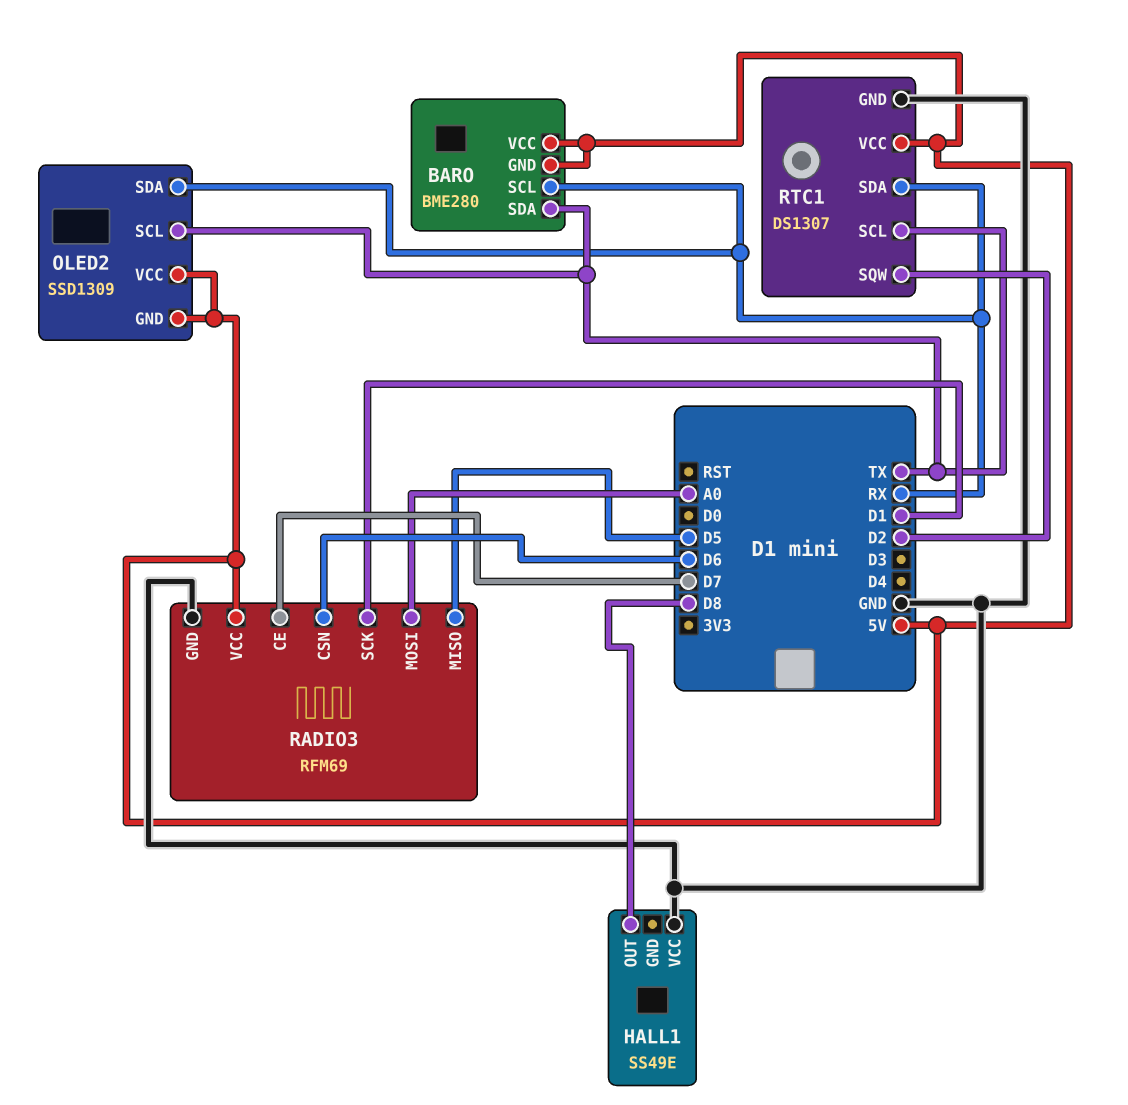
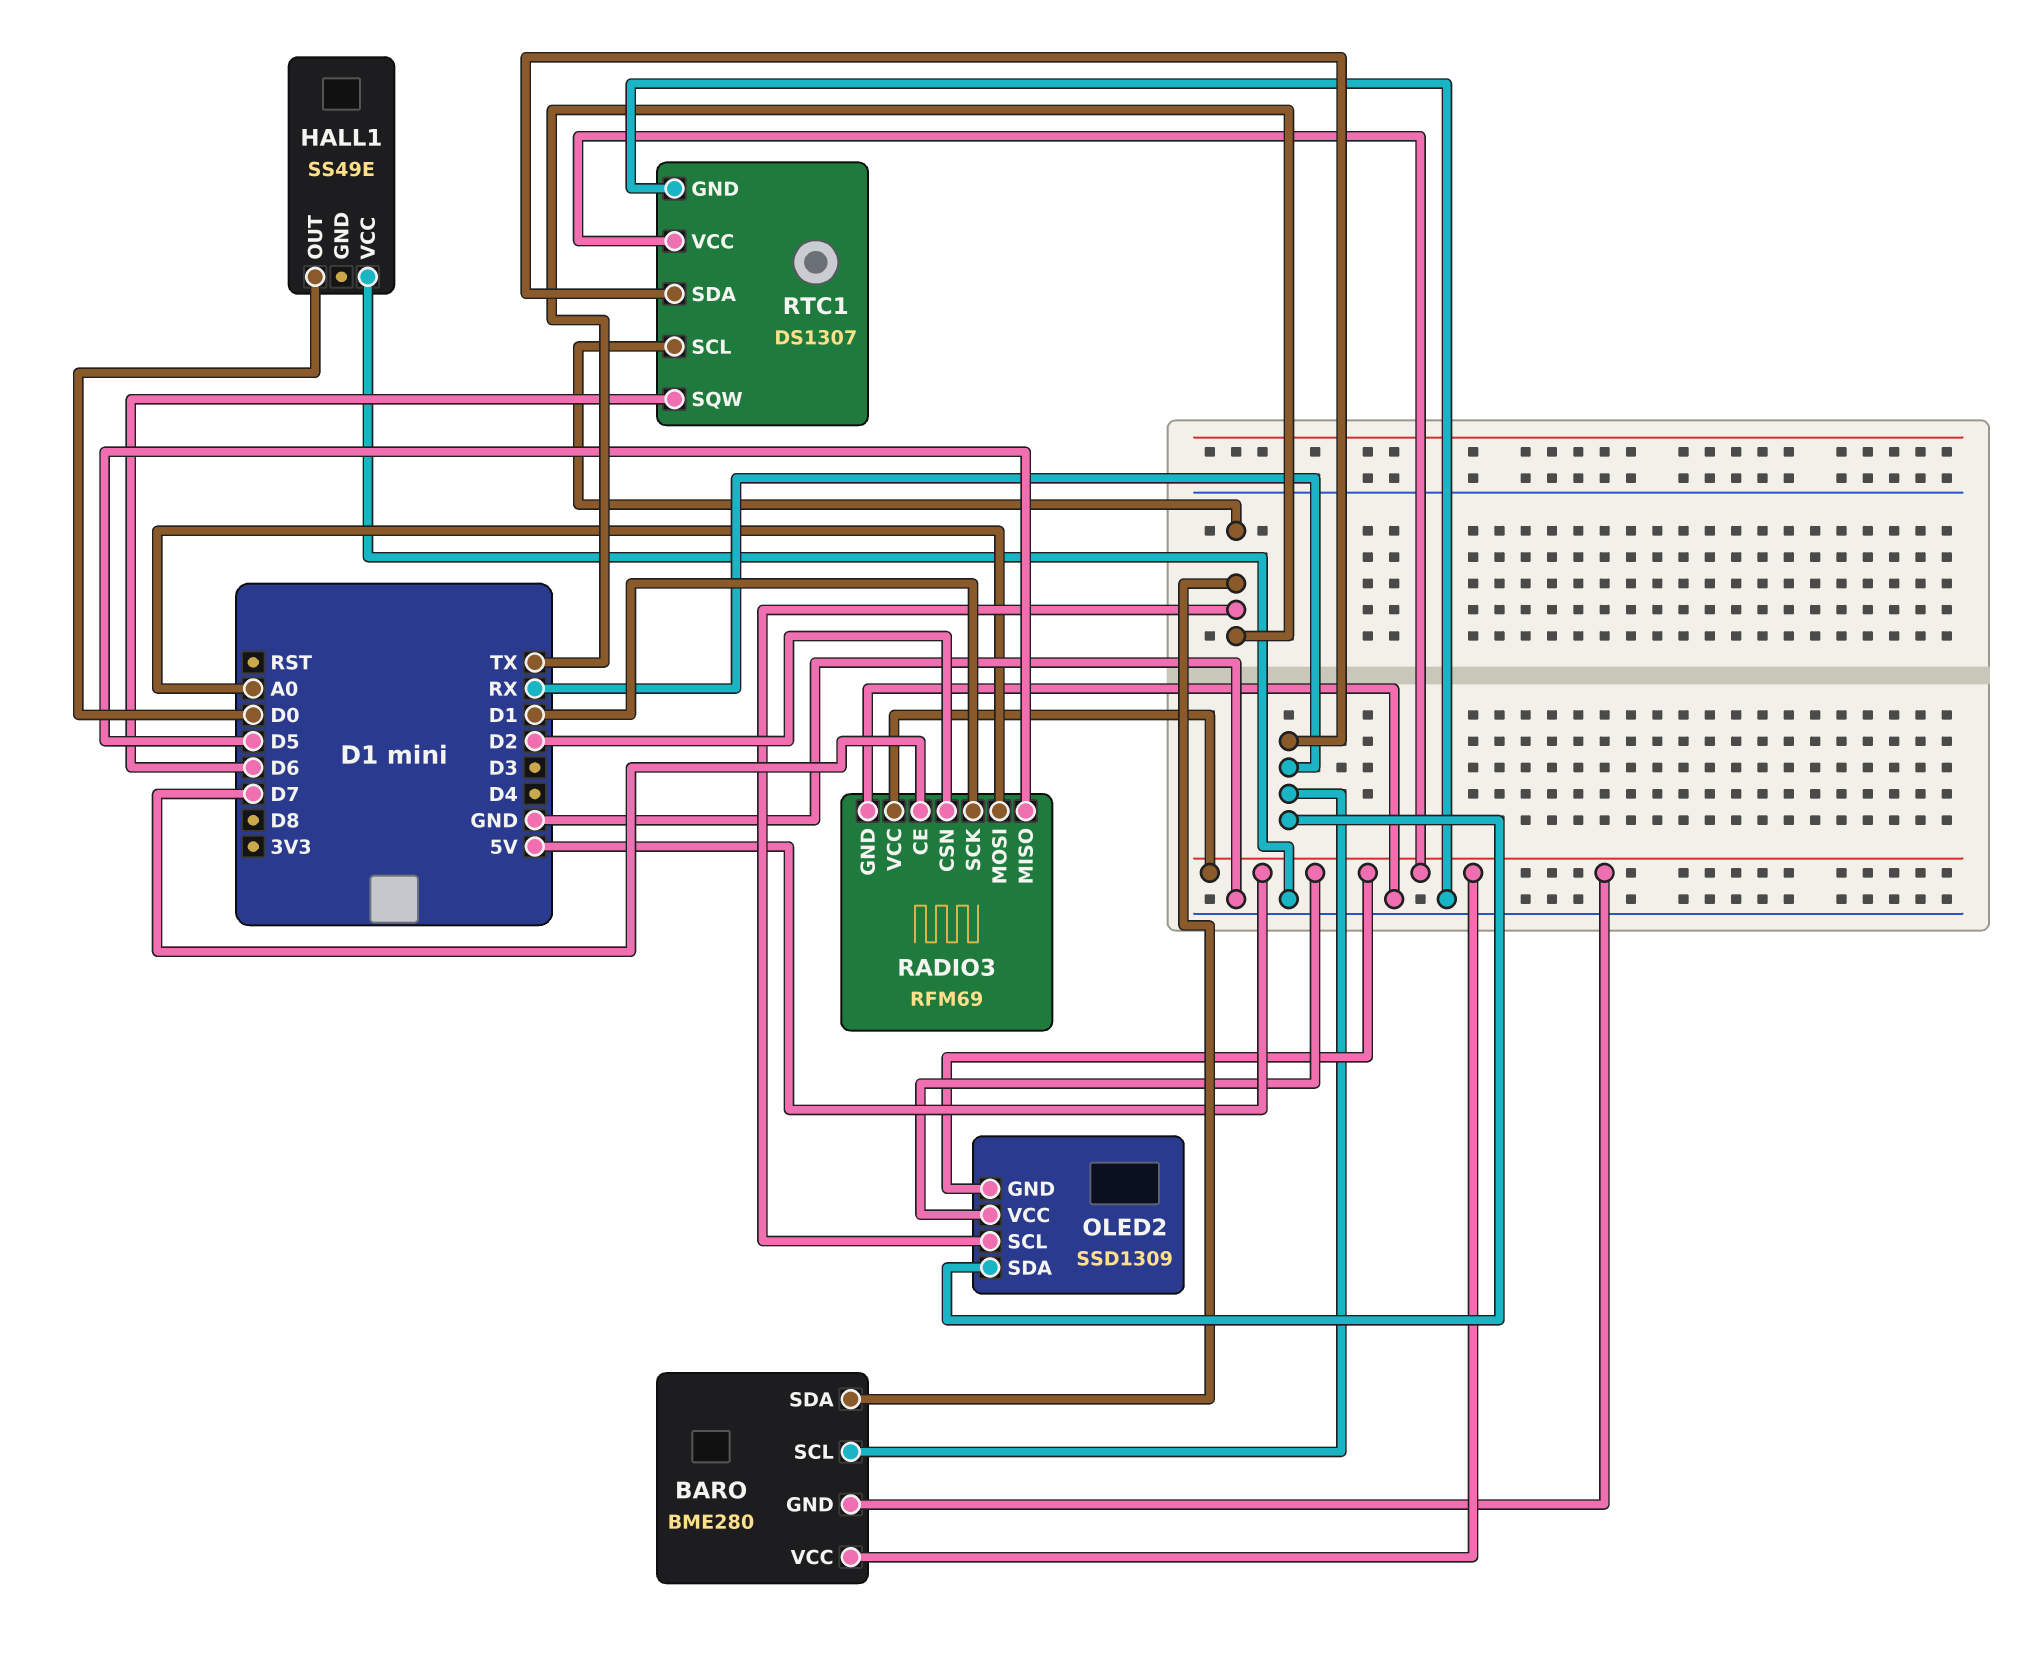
HALL1 pin OUT: D8 -> D0
RADIO3 pin CSN: D6 -> D2
RTC1 pin SQW: D2 -> D6

